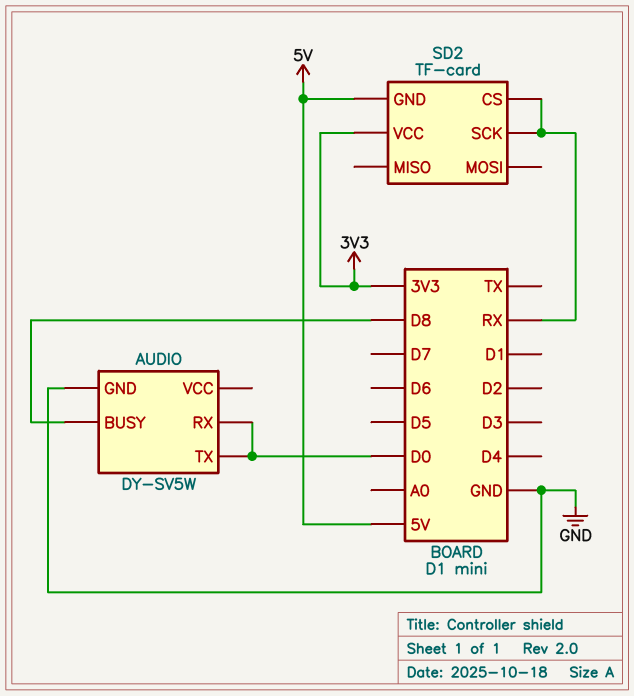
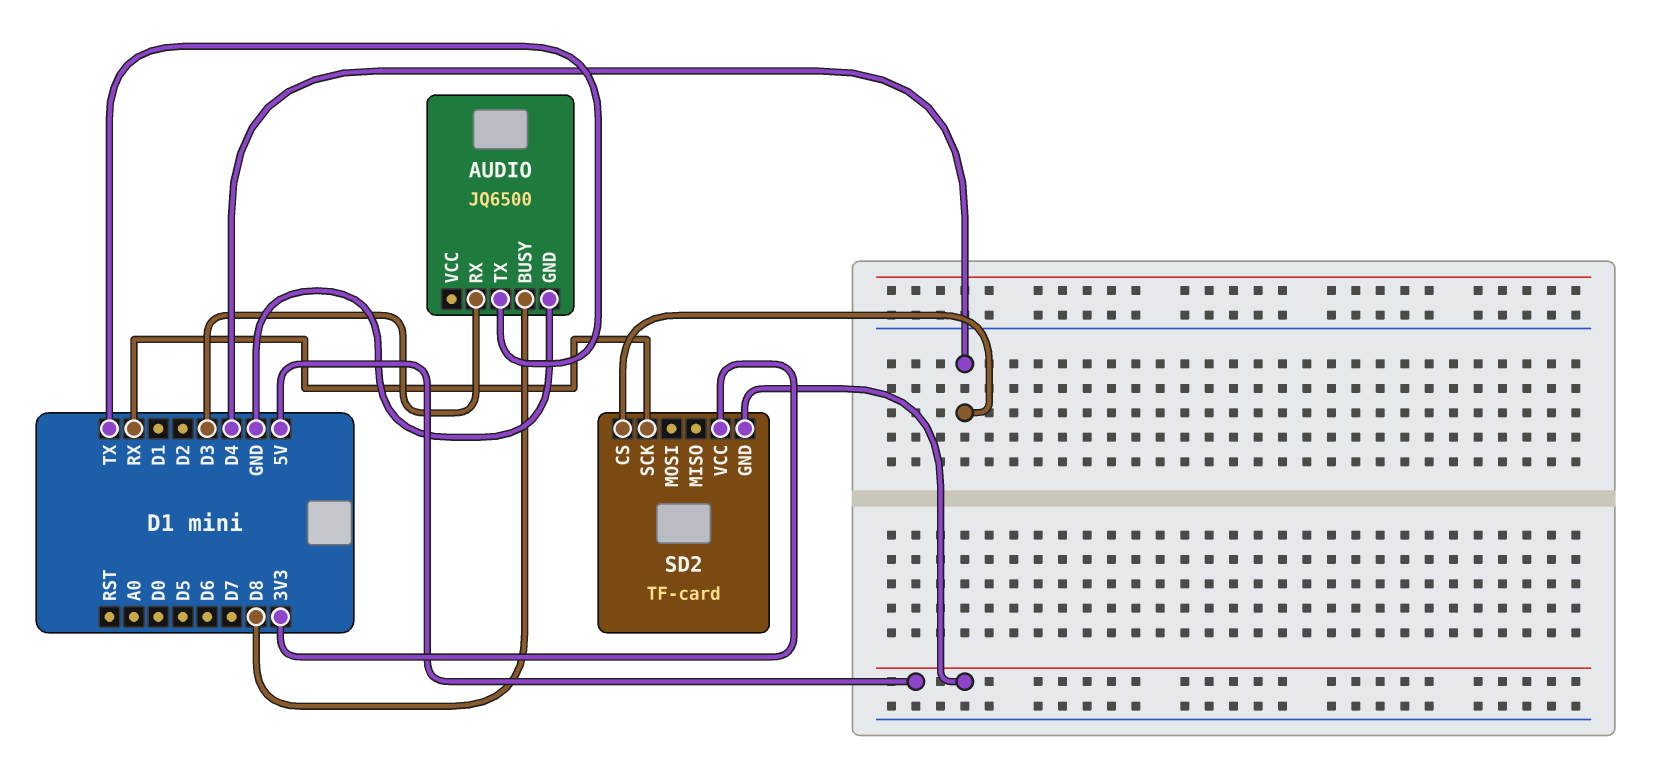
AUDIO: DY-SV5W -> JQ6500
AUDIO pin RX: D0 -> D3
AUDIO pin TX: D0 -> TX
SD2 pin CS: RX -> D4

